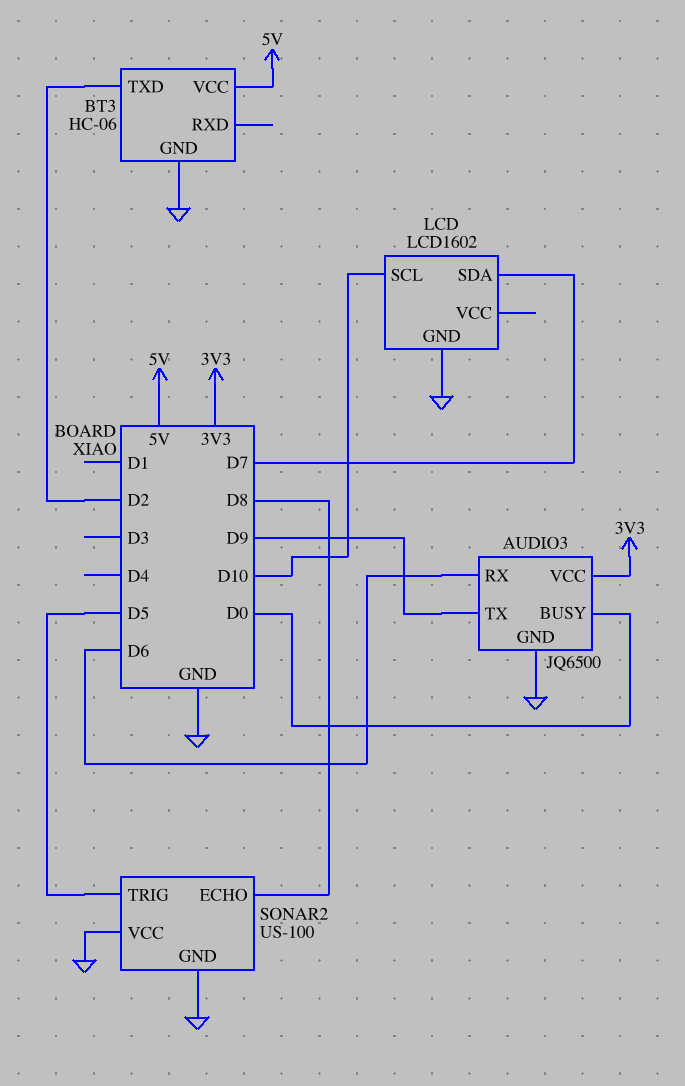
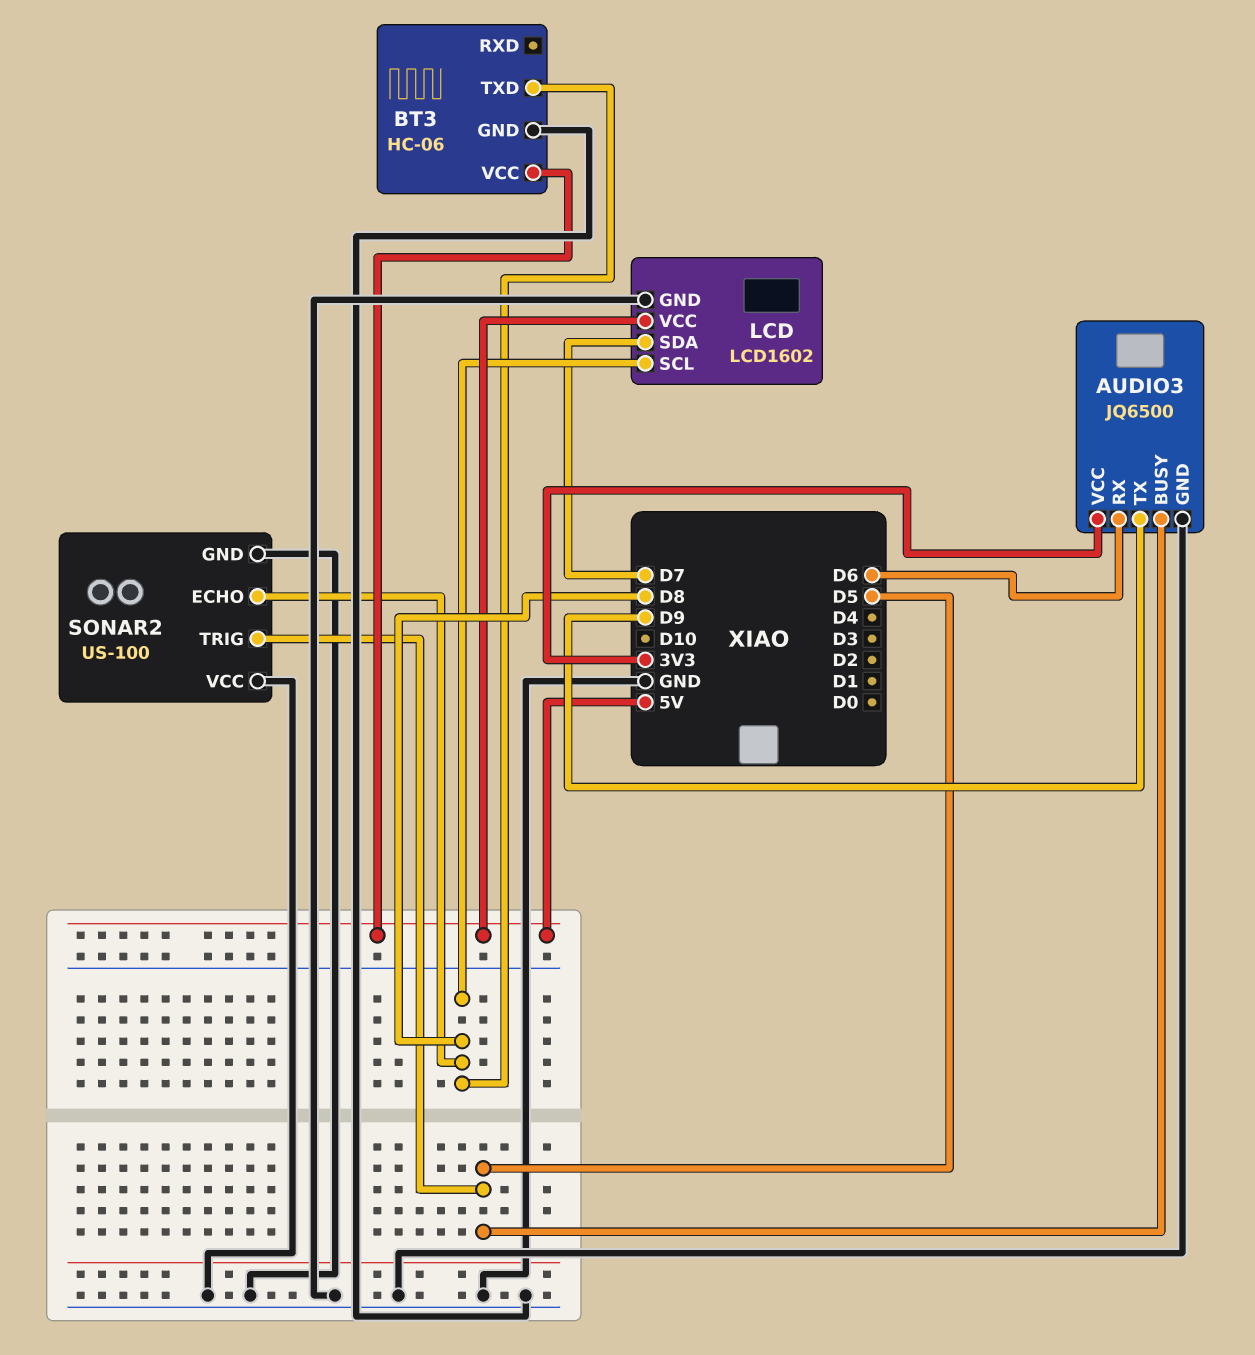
AUDIO3 pin BUSY: D0 -> D5
BT3 pin TXD: D2 -> D8
LCD pin SCL: D10 -> D8
LCD pin VCC: none -> 5V

